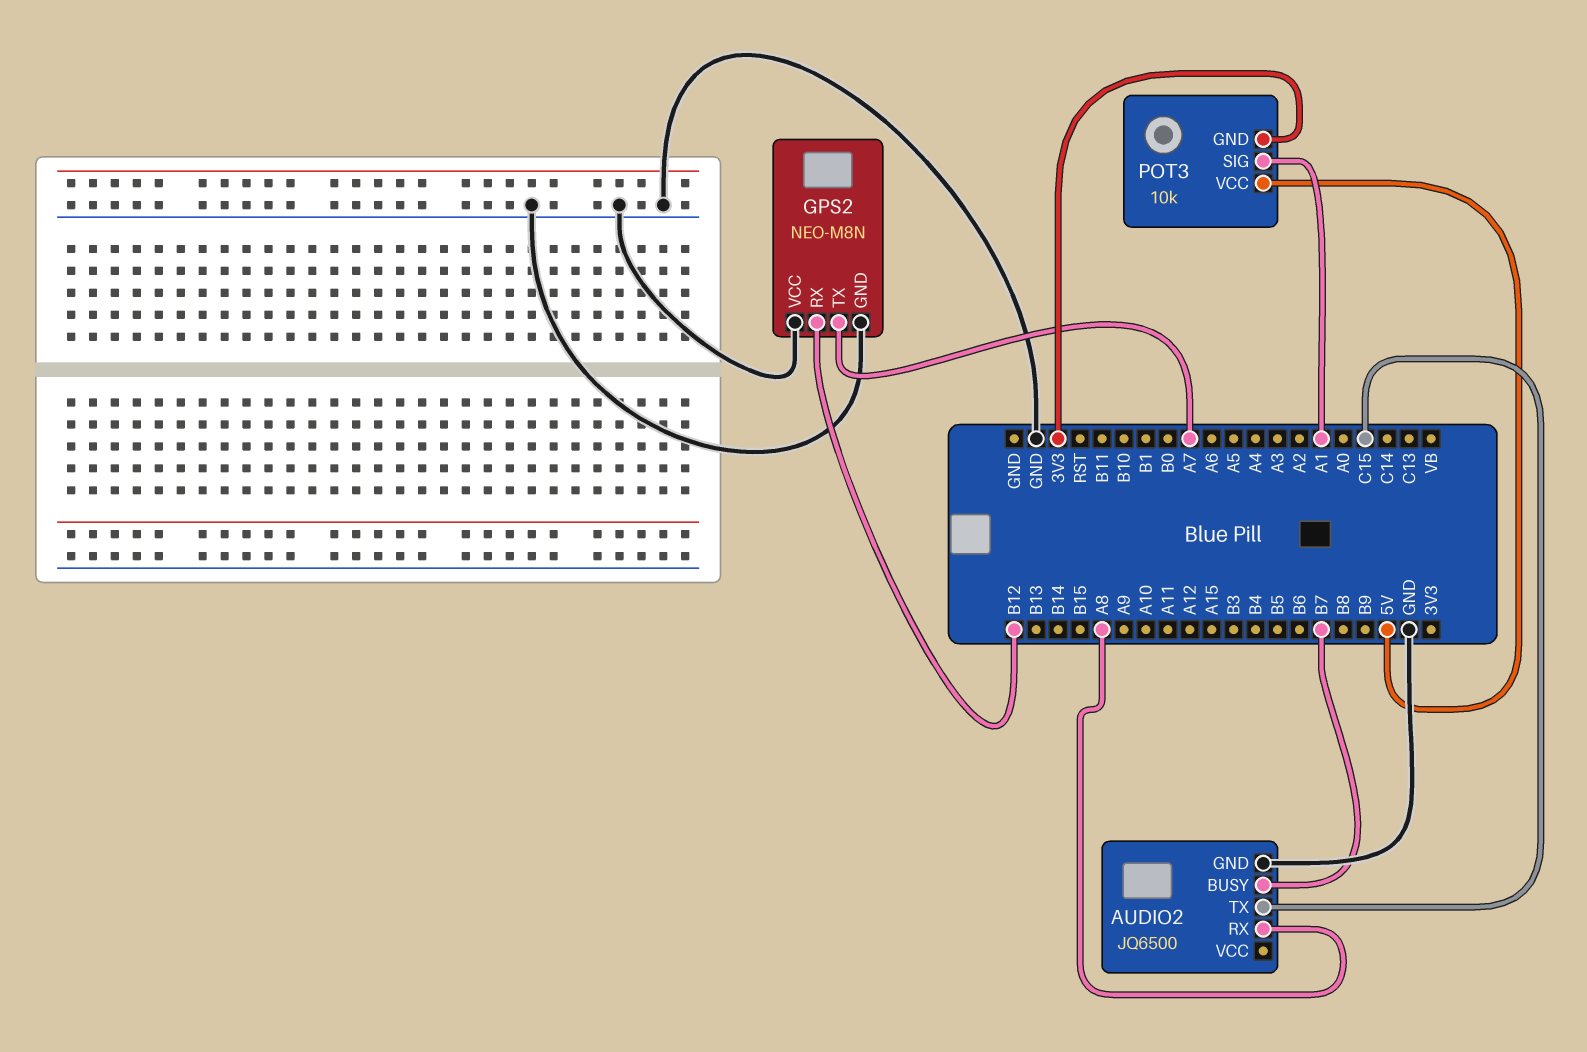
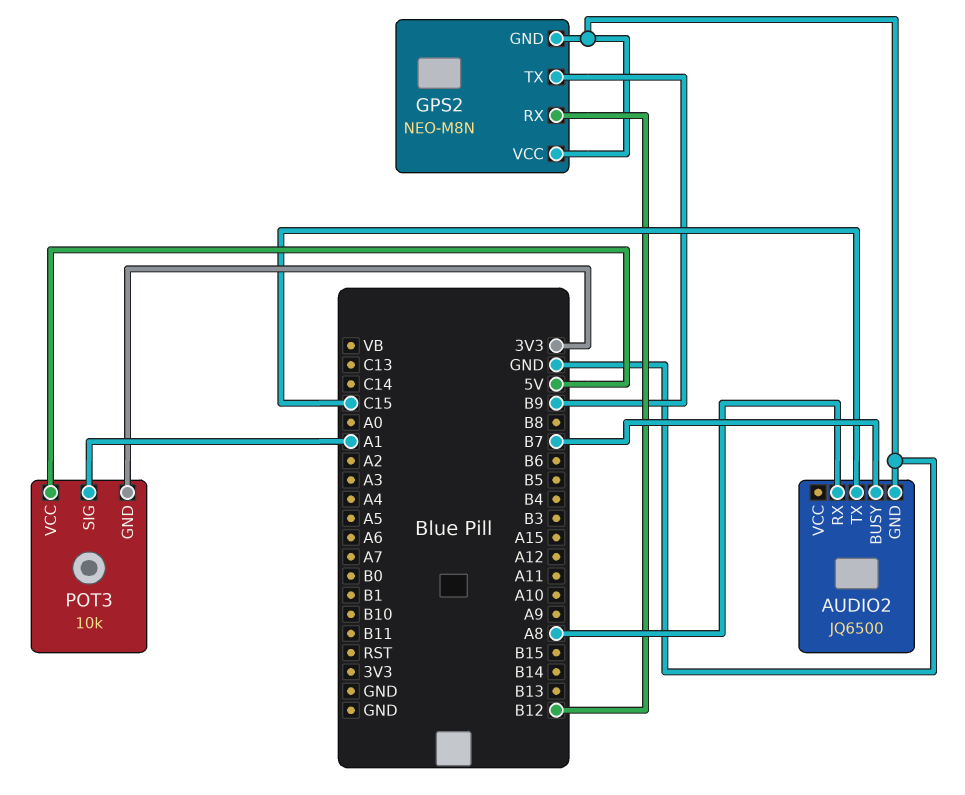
GPS2 pin TX: A7 -> B9

